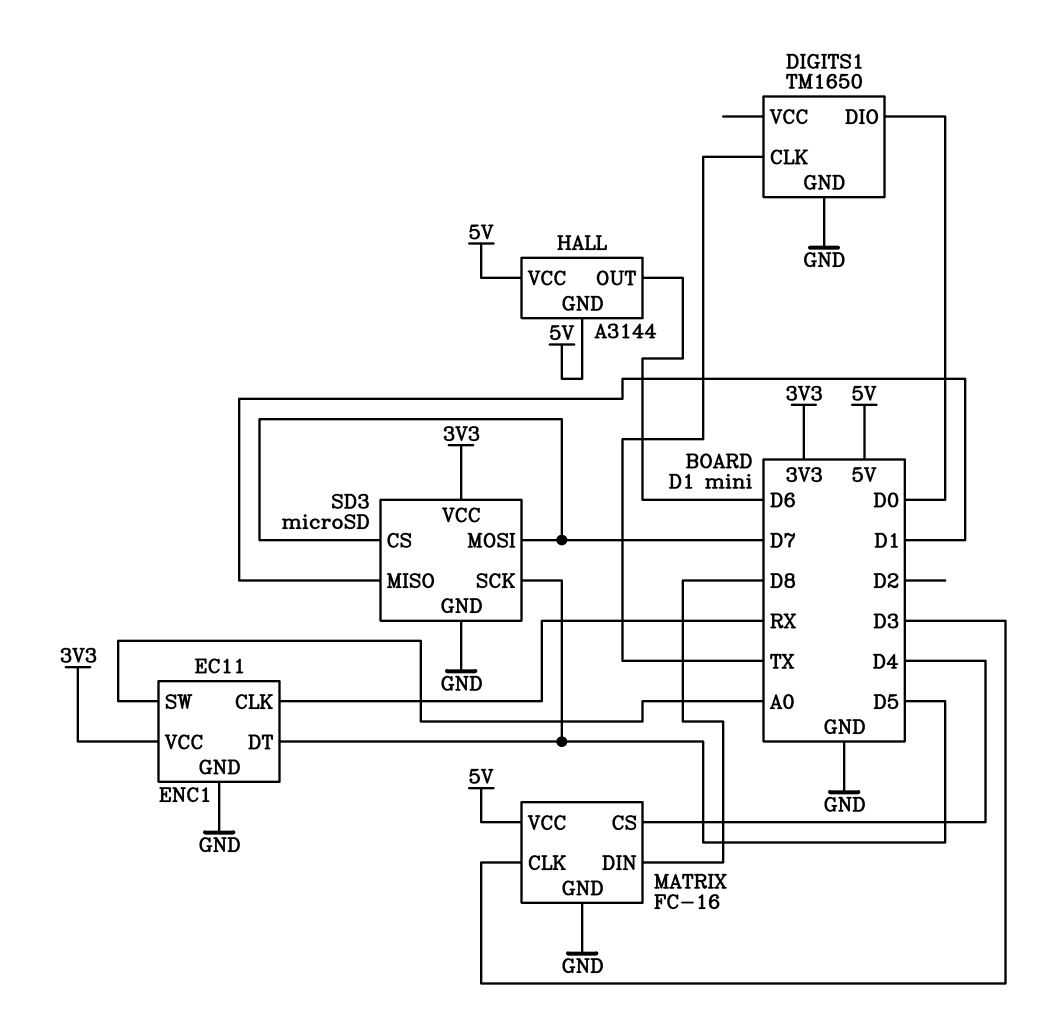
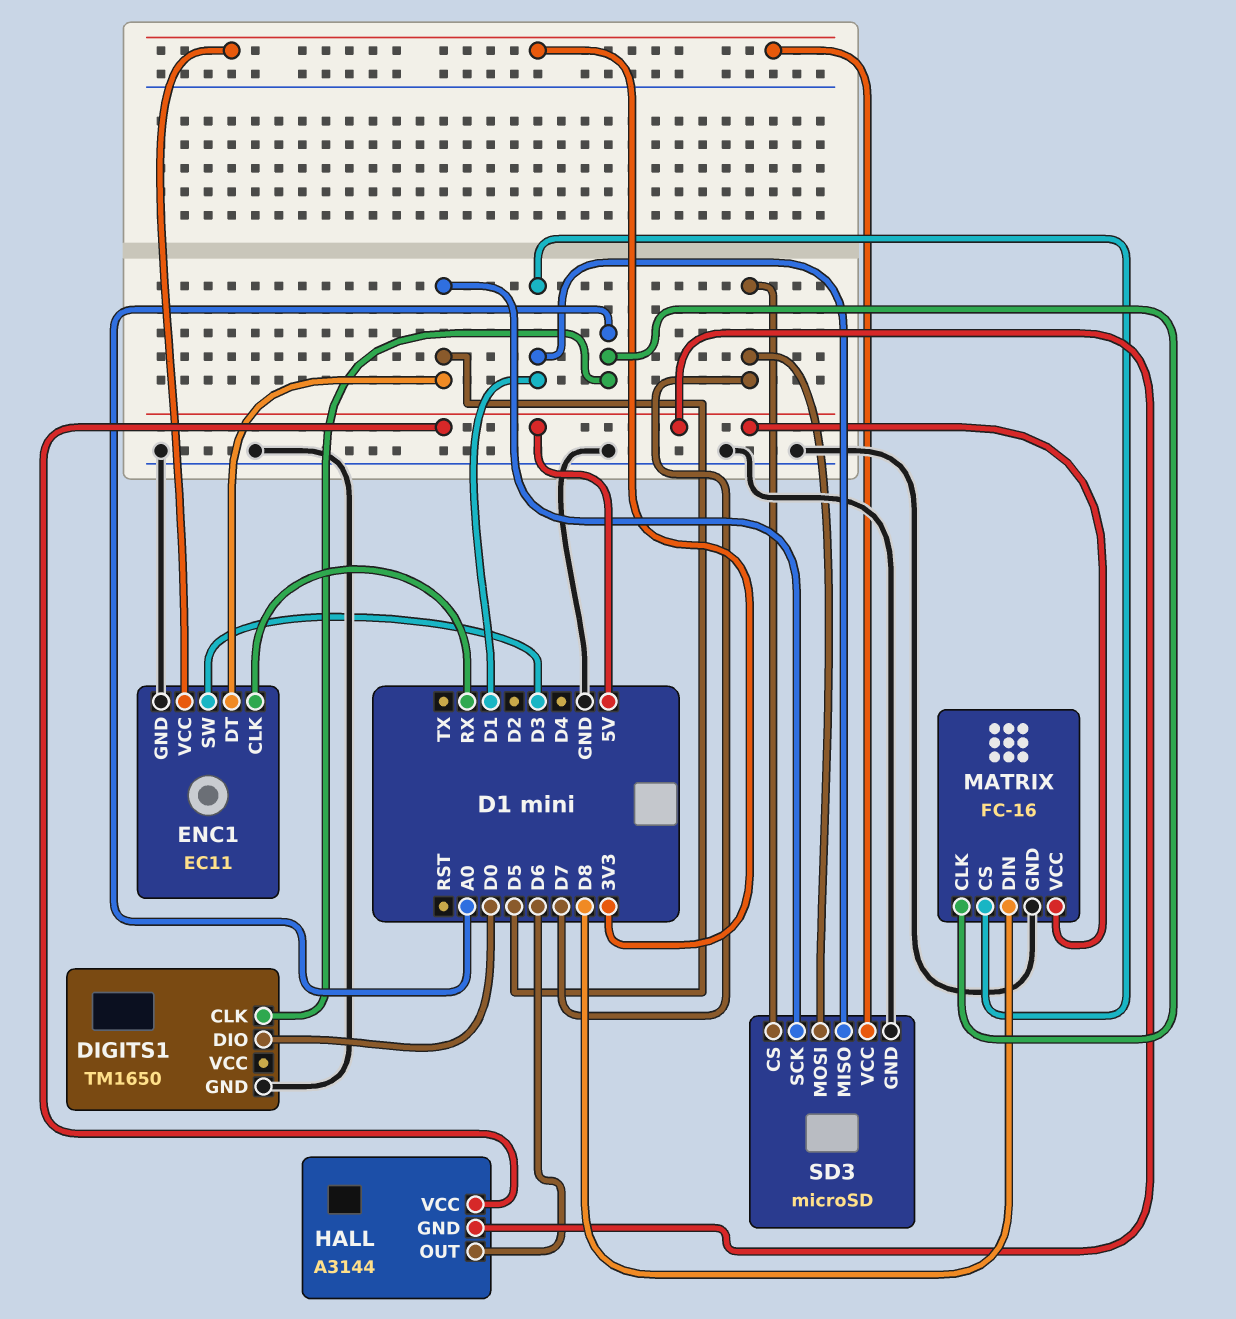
DIGITS1 pin CLK: TX -> A0
ENC1 pin SW: A0 -> D3
MATRIX pin CLK: D3 -> A0
MATRIX pin CS: D4 -> D1

